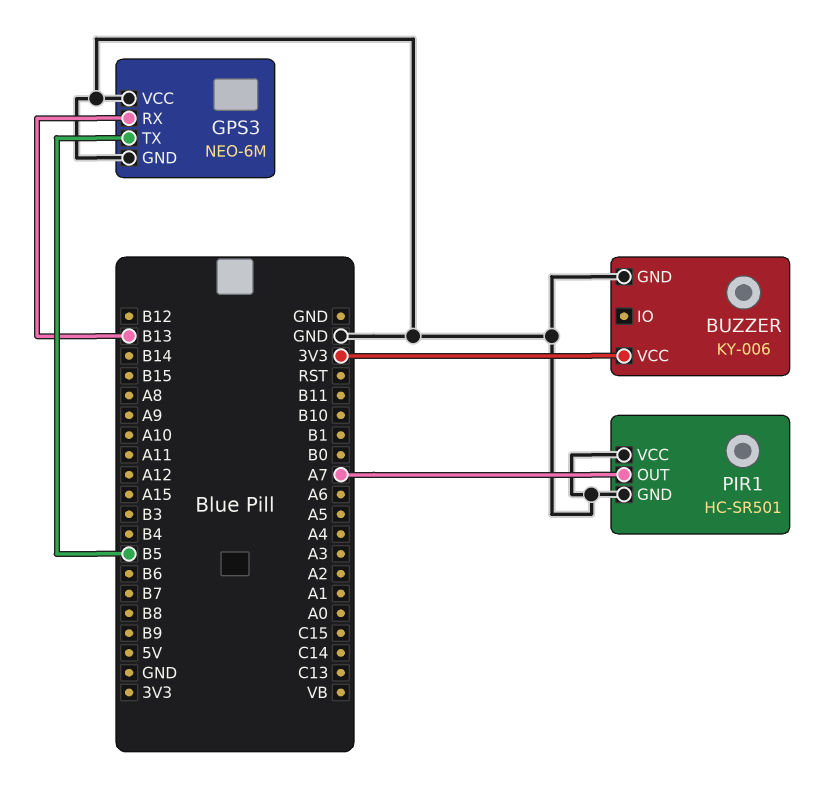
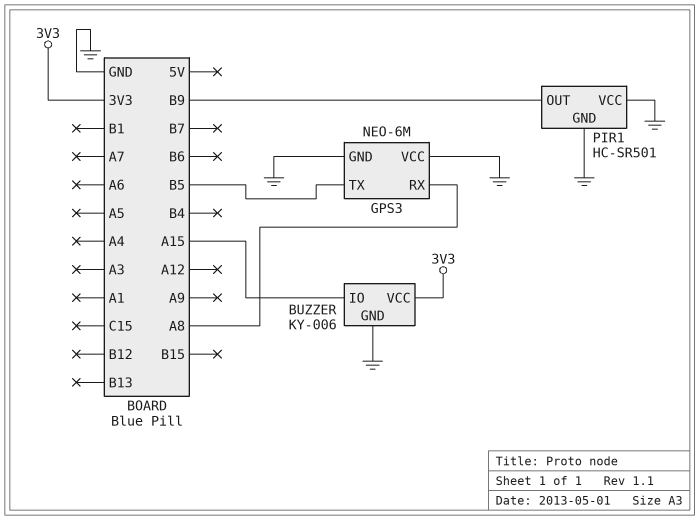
BUZZER pin IO: none -> A15
GPS3 pin RX: B13 -> A8
PIR1 pin OUT: A7 -> B9

